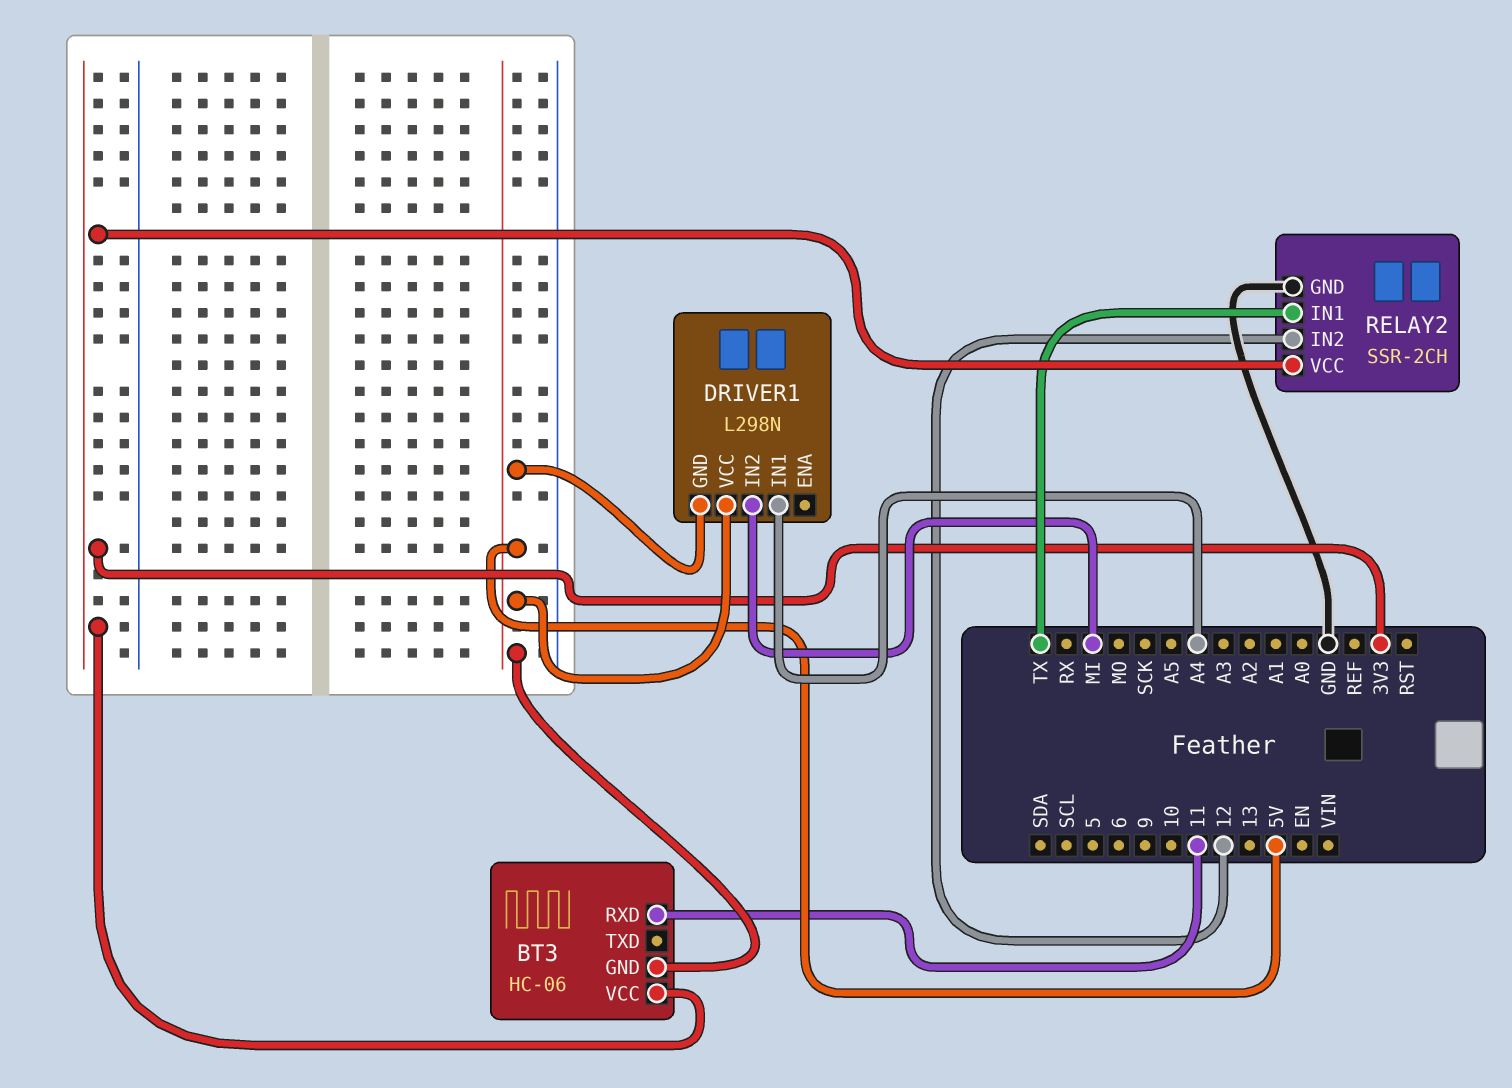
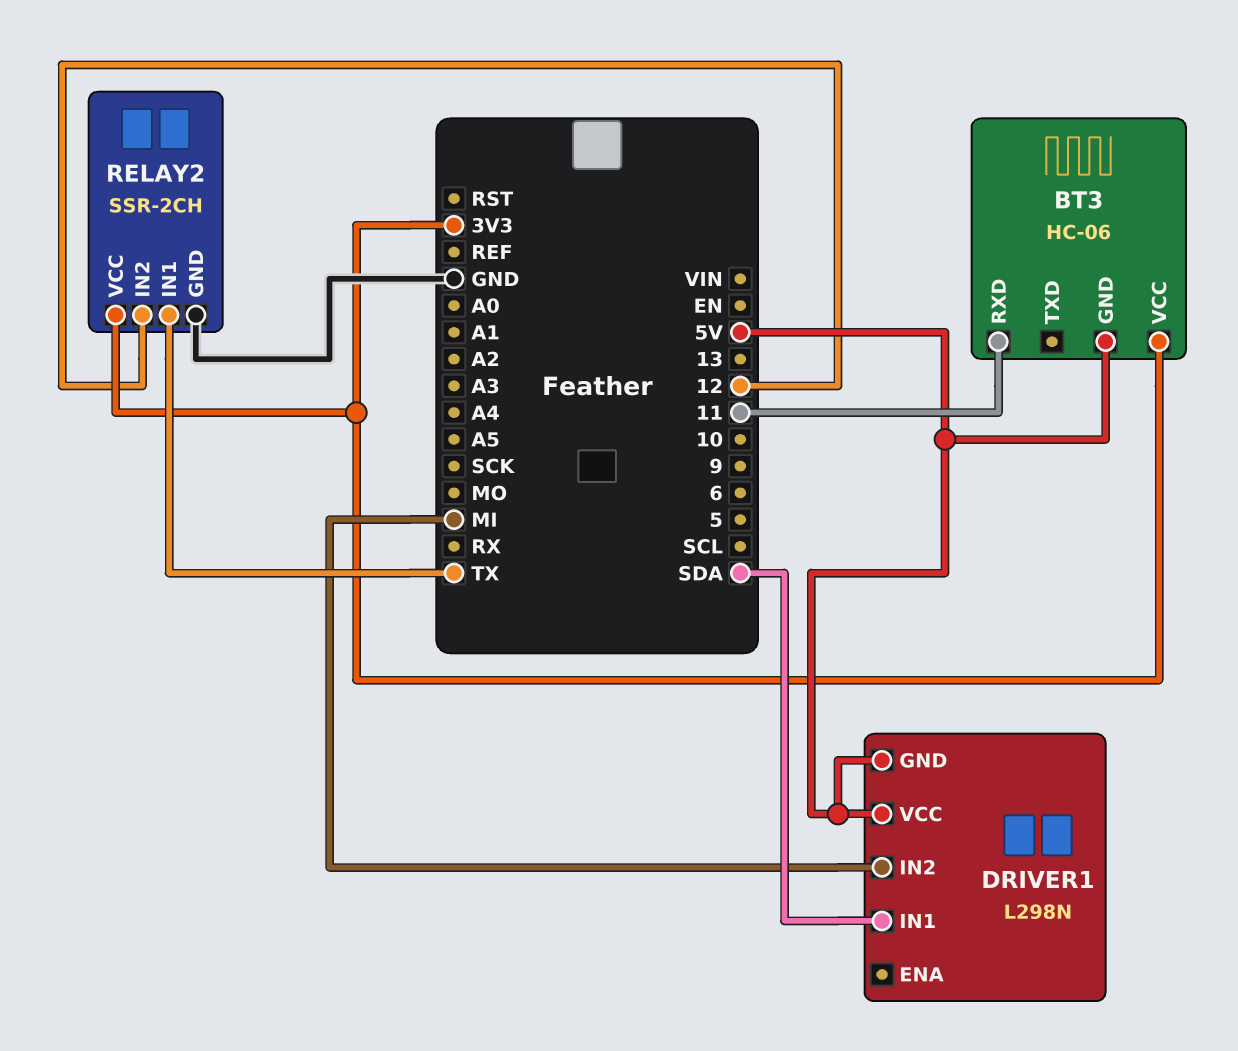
DRIVER1 pin IN1: A4 -> SDA

